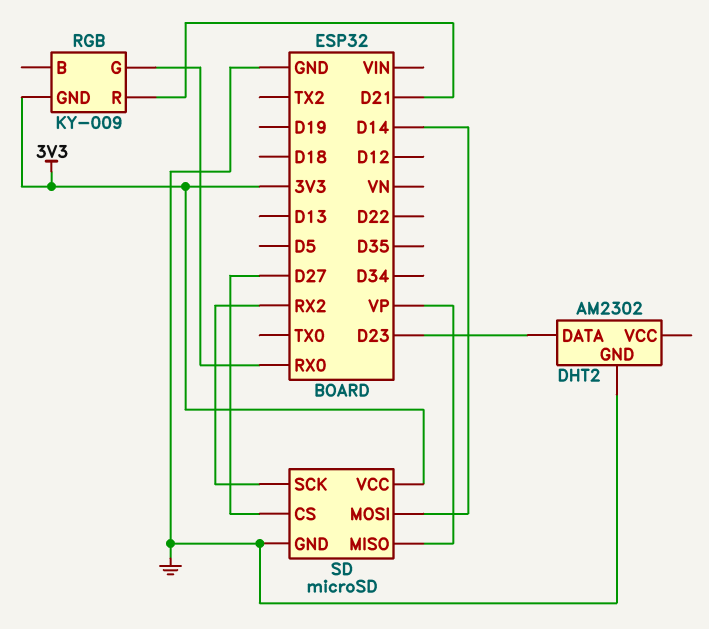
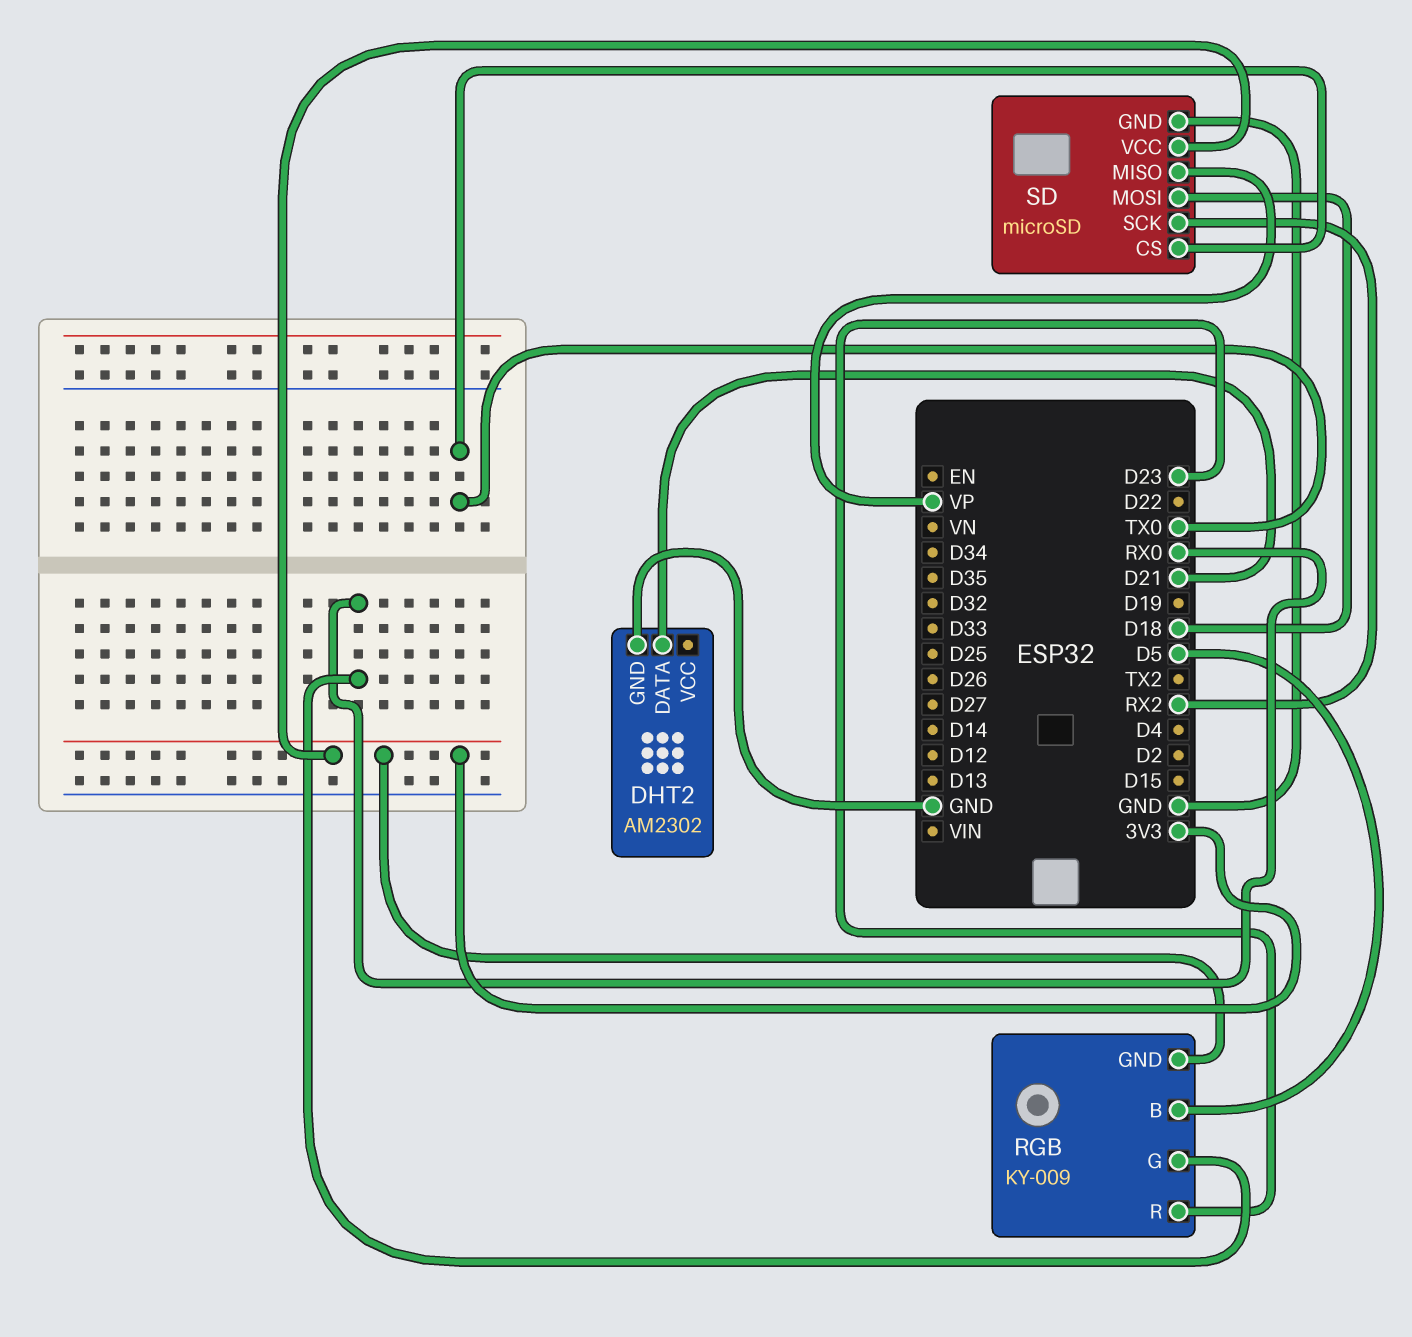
DHT2 pin DATA: D23 -> D21
RGB pin B: none -> D5
RGB pin R: D21 -> D23
SD pin CS: D27 -> TX0
SD pin MOSI: D14 -> D18

